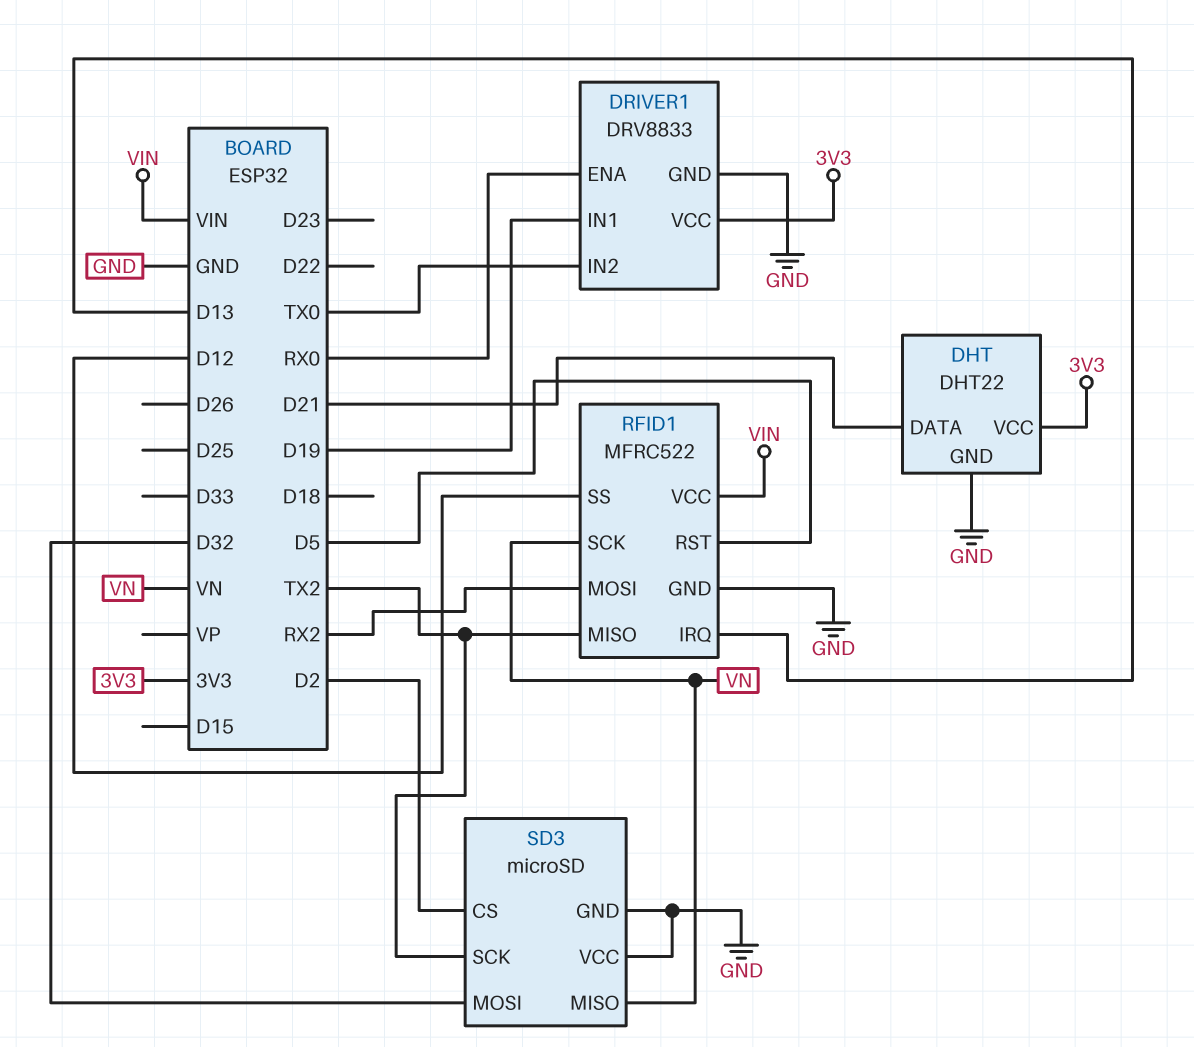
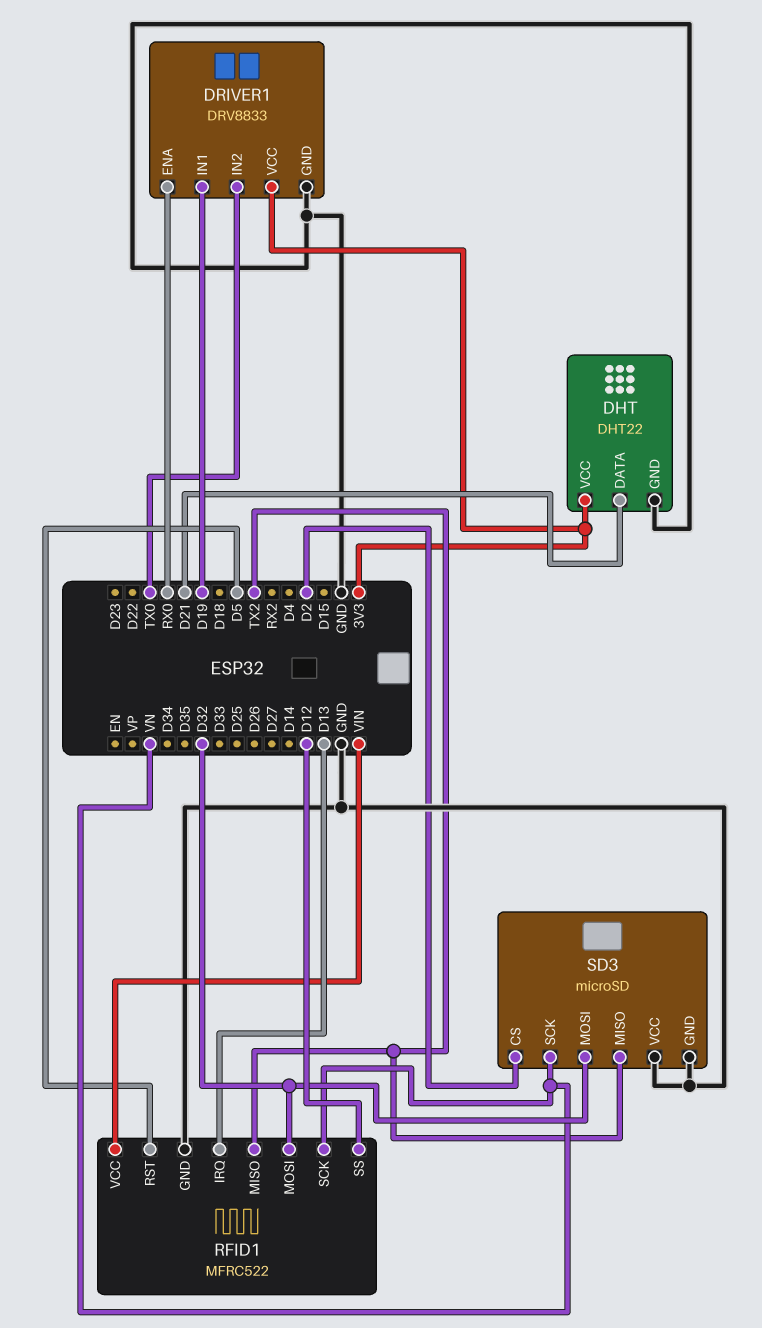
RFID1 pin MOSI: RX2 -> D32
SD3 pin MISO: VN -> TX2
SD3 pin SCK: TX2 -> VN

